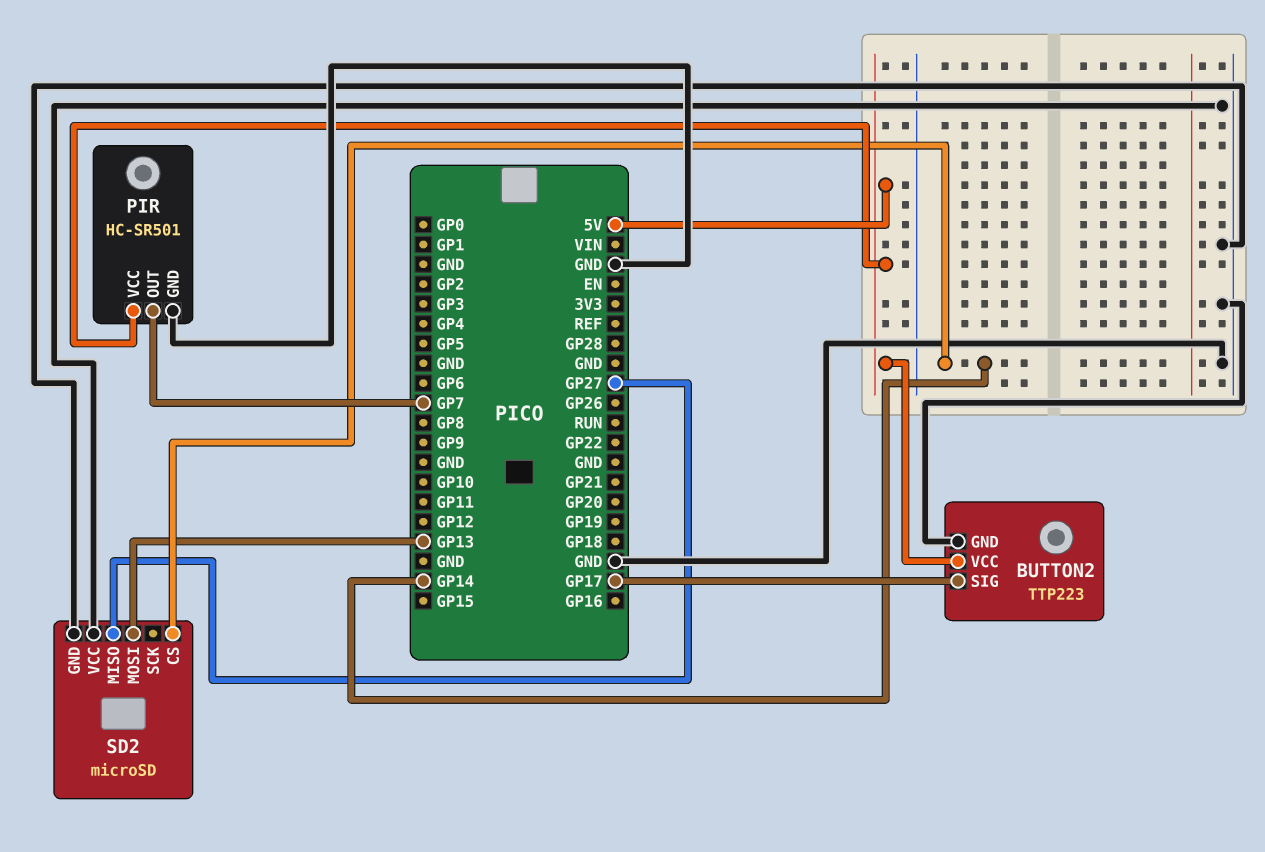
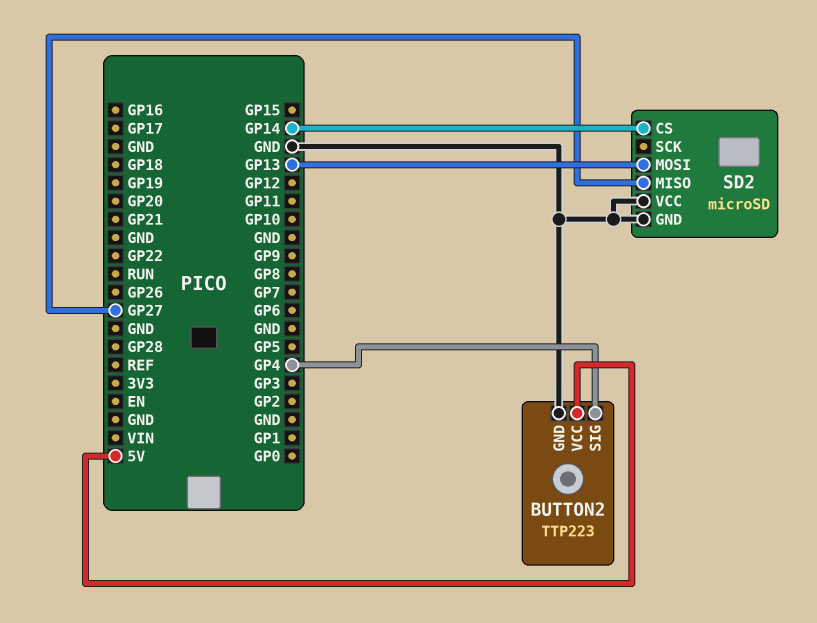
BUTTON2 pin SIG: GP17 -> GP4
PIR: HC-SR501 -> none
PIR pin GND: GND -> none
PIR pin OUT: GP7 -> none
PIR pin VCC: 5V -> none

